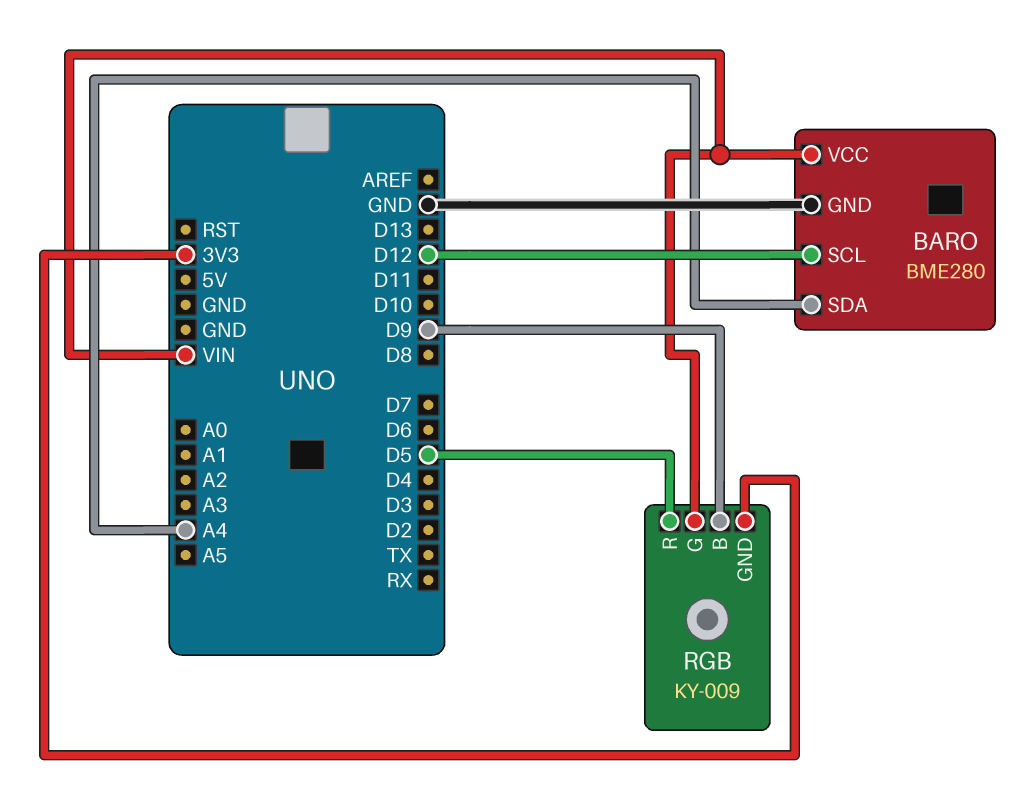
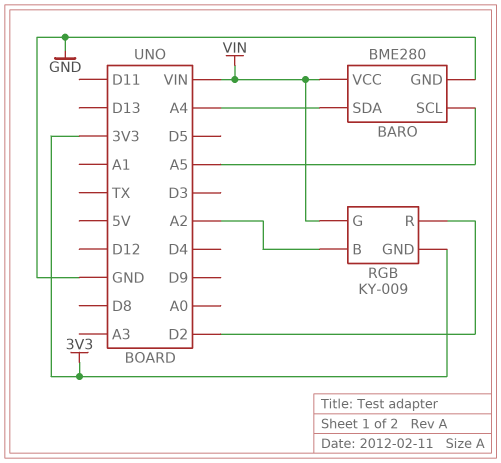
BARO pin SCL: D12 -> A5
RGB pin B: D9 -> A2
RGB pin R: D5 -> D2

